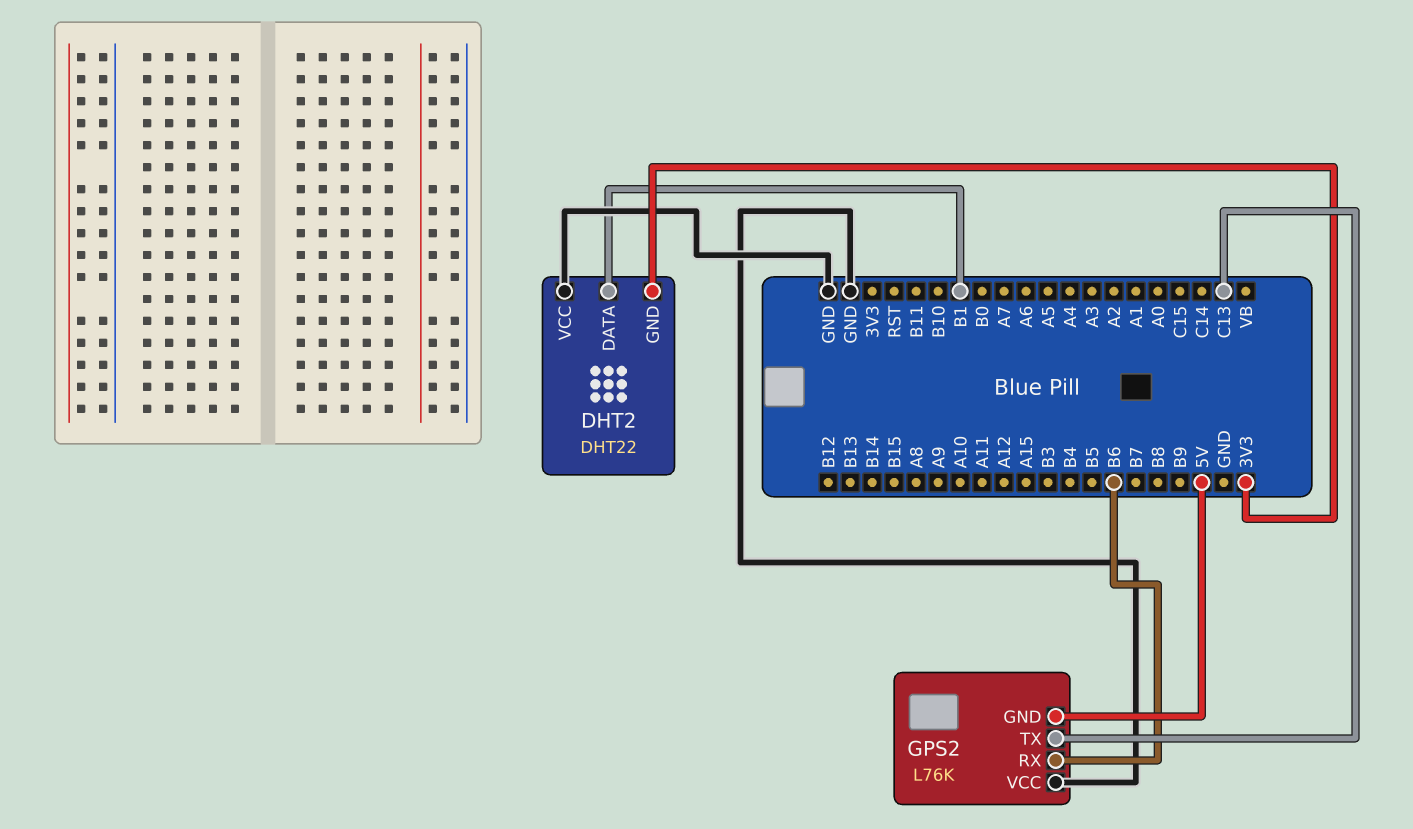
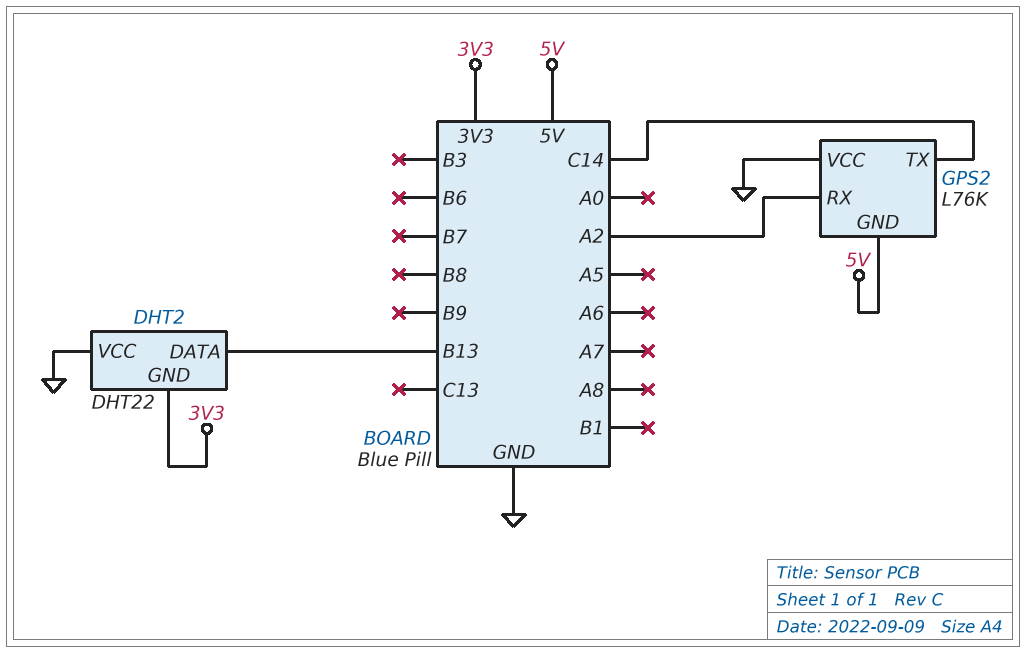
DHT2 pin DATA: B1 -> B13
GPS2 pin RX: B6 -> A2
GPS2 pin TX: C13 -> C14

